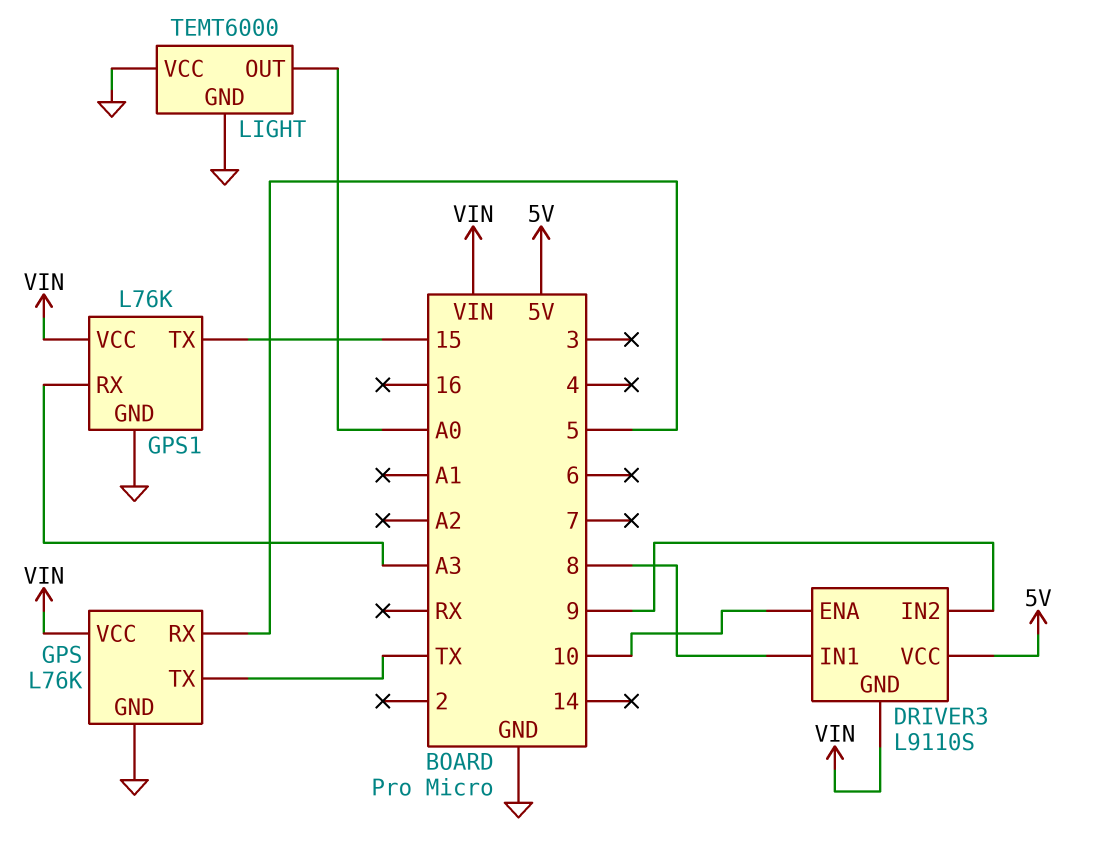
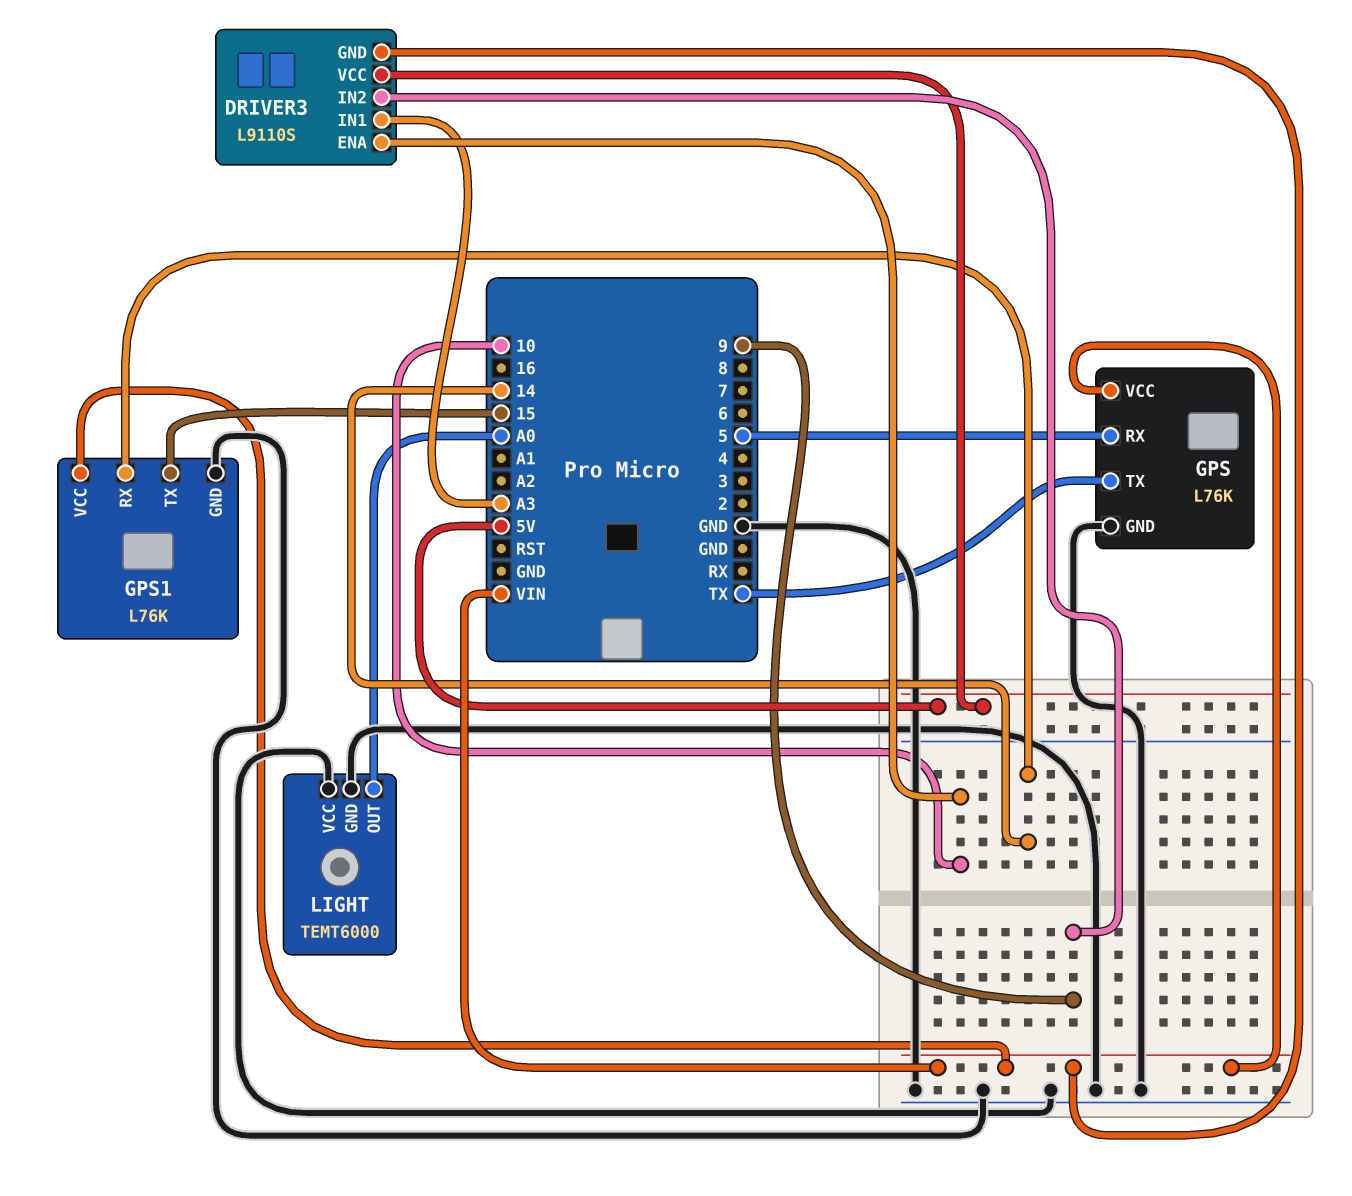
DRIVER3 pin IN1: 8 -> A3
GPS1 pin RX: A3 -> 14

